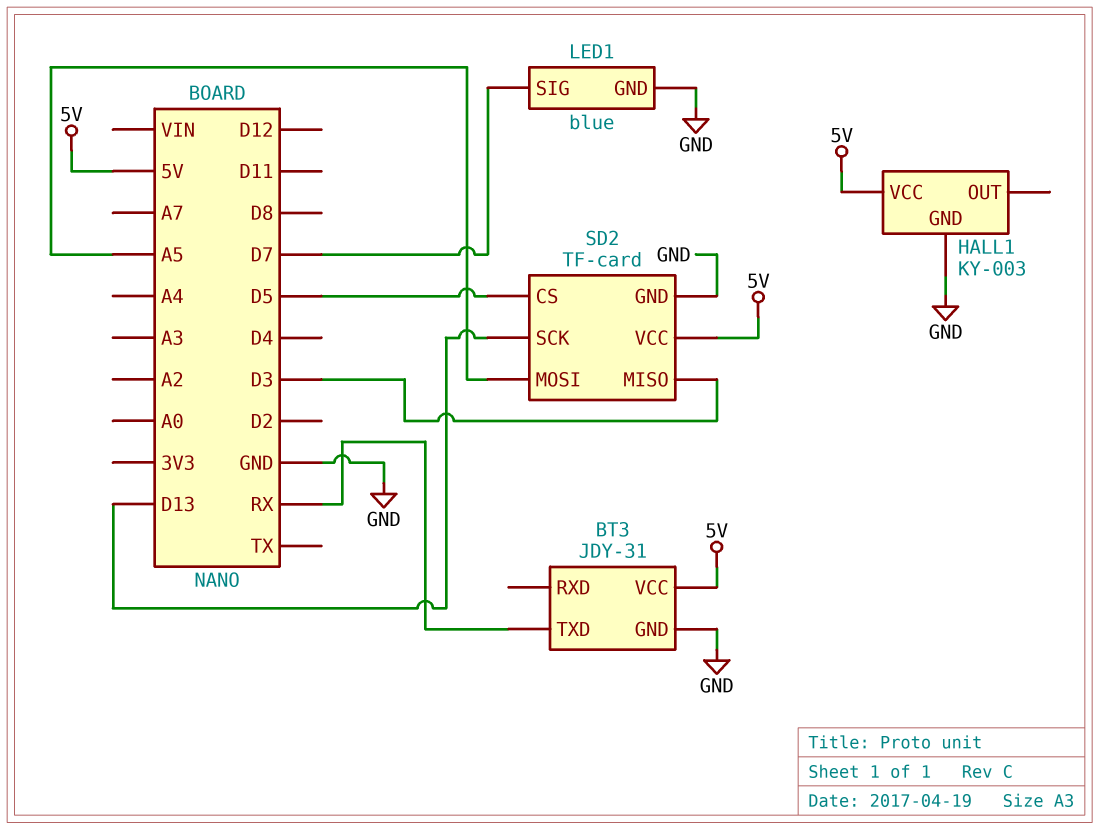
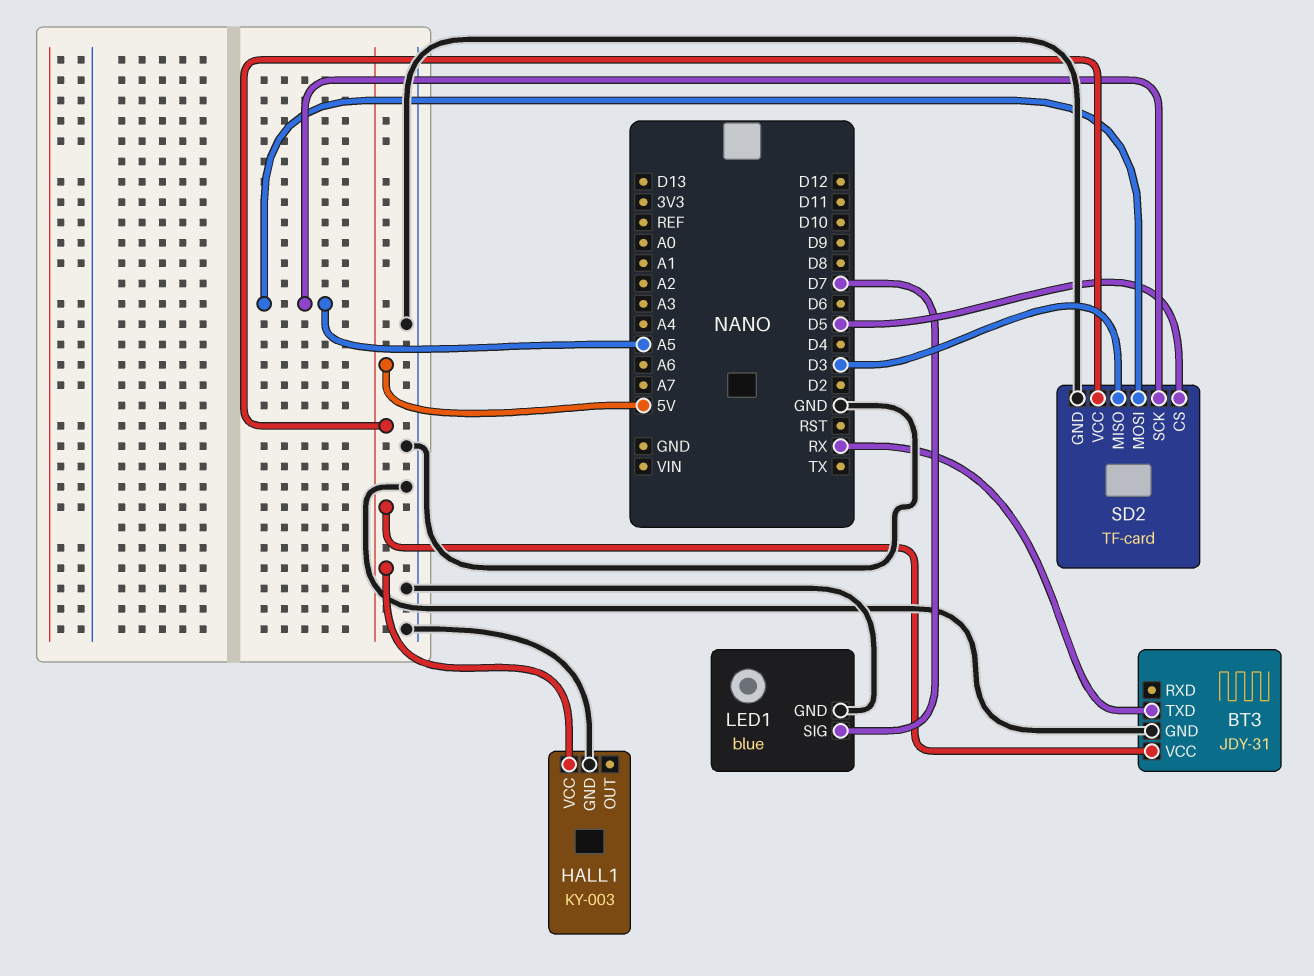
SD2 pin SCK: D13 -> A5

